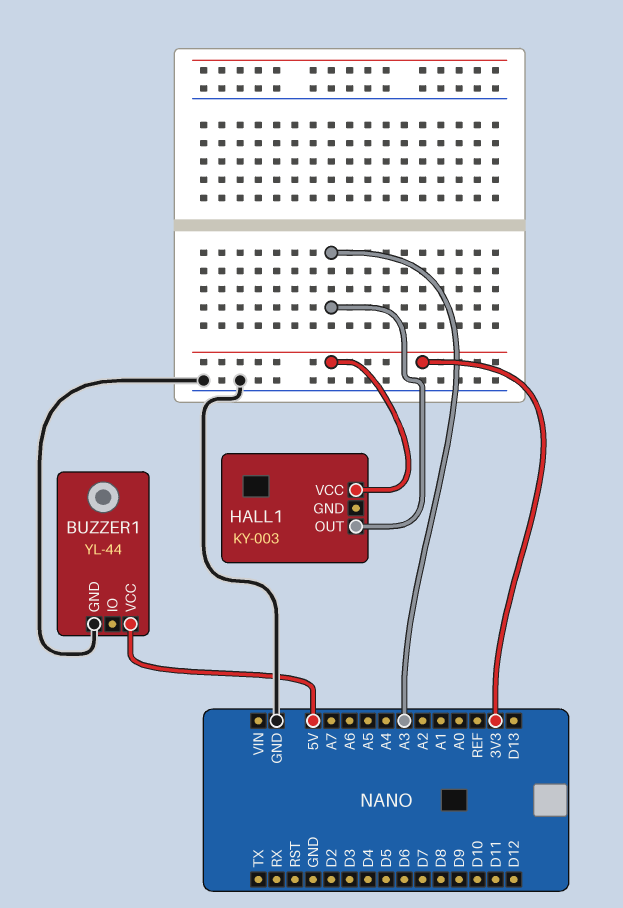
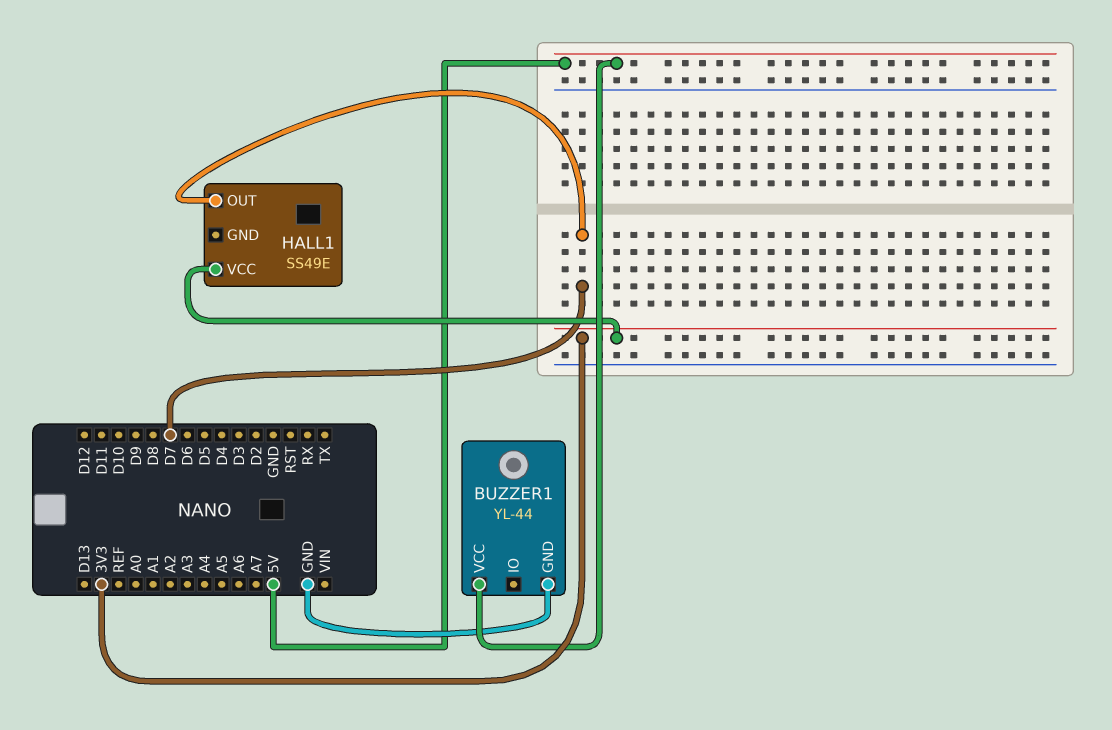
HALL1: KY-003 -> SS49E
HALL1 pin OUT: A3 -> D7

